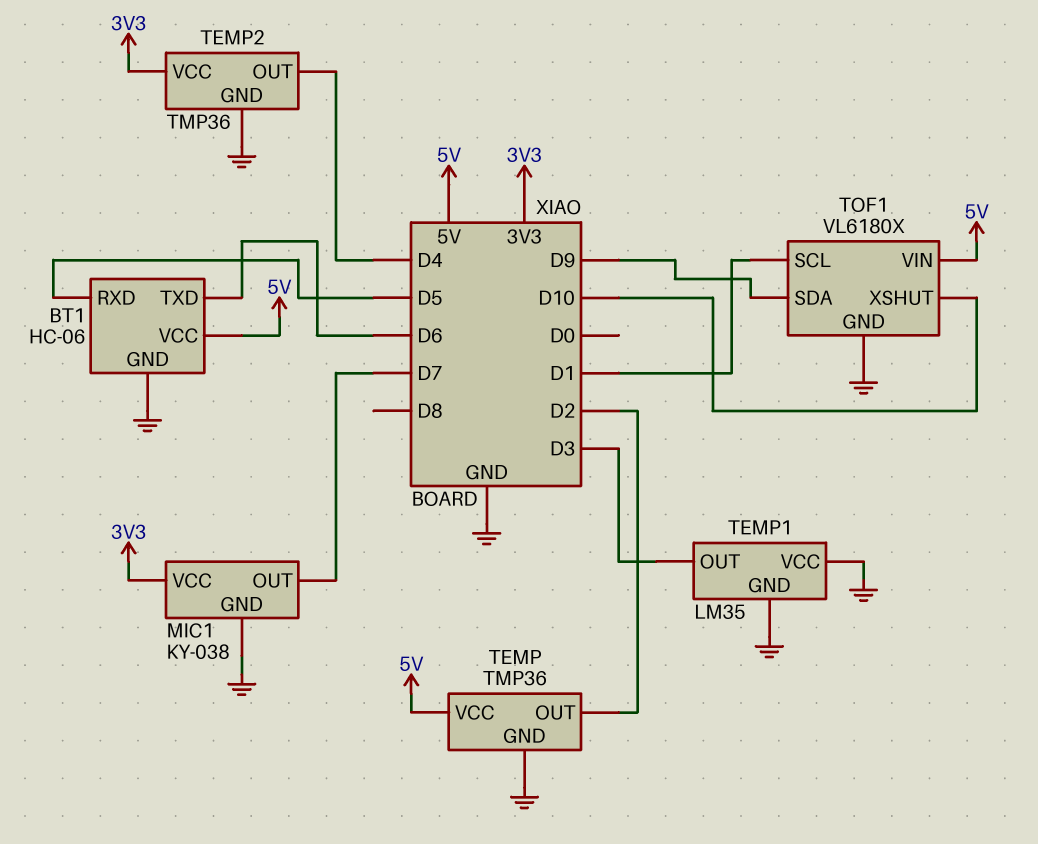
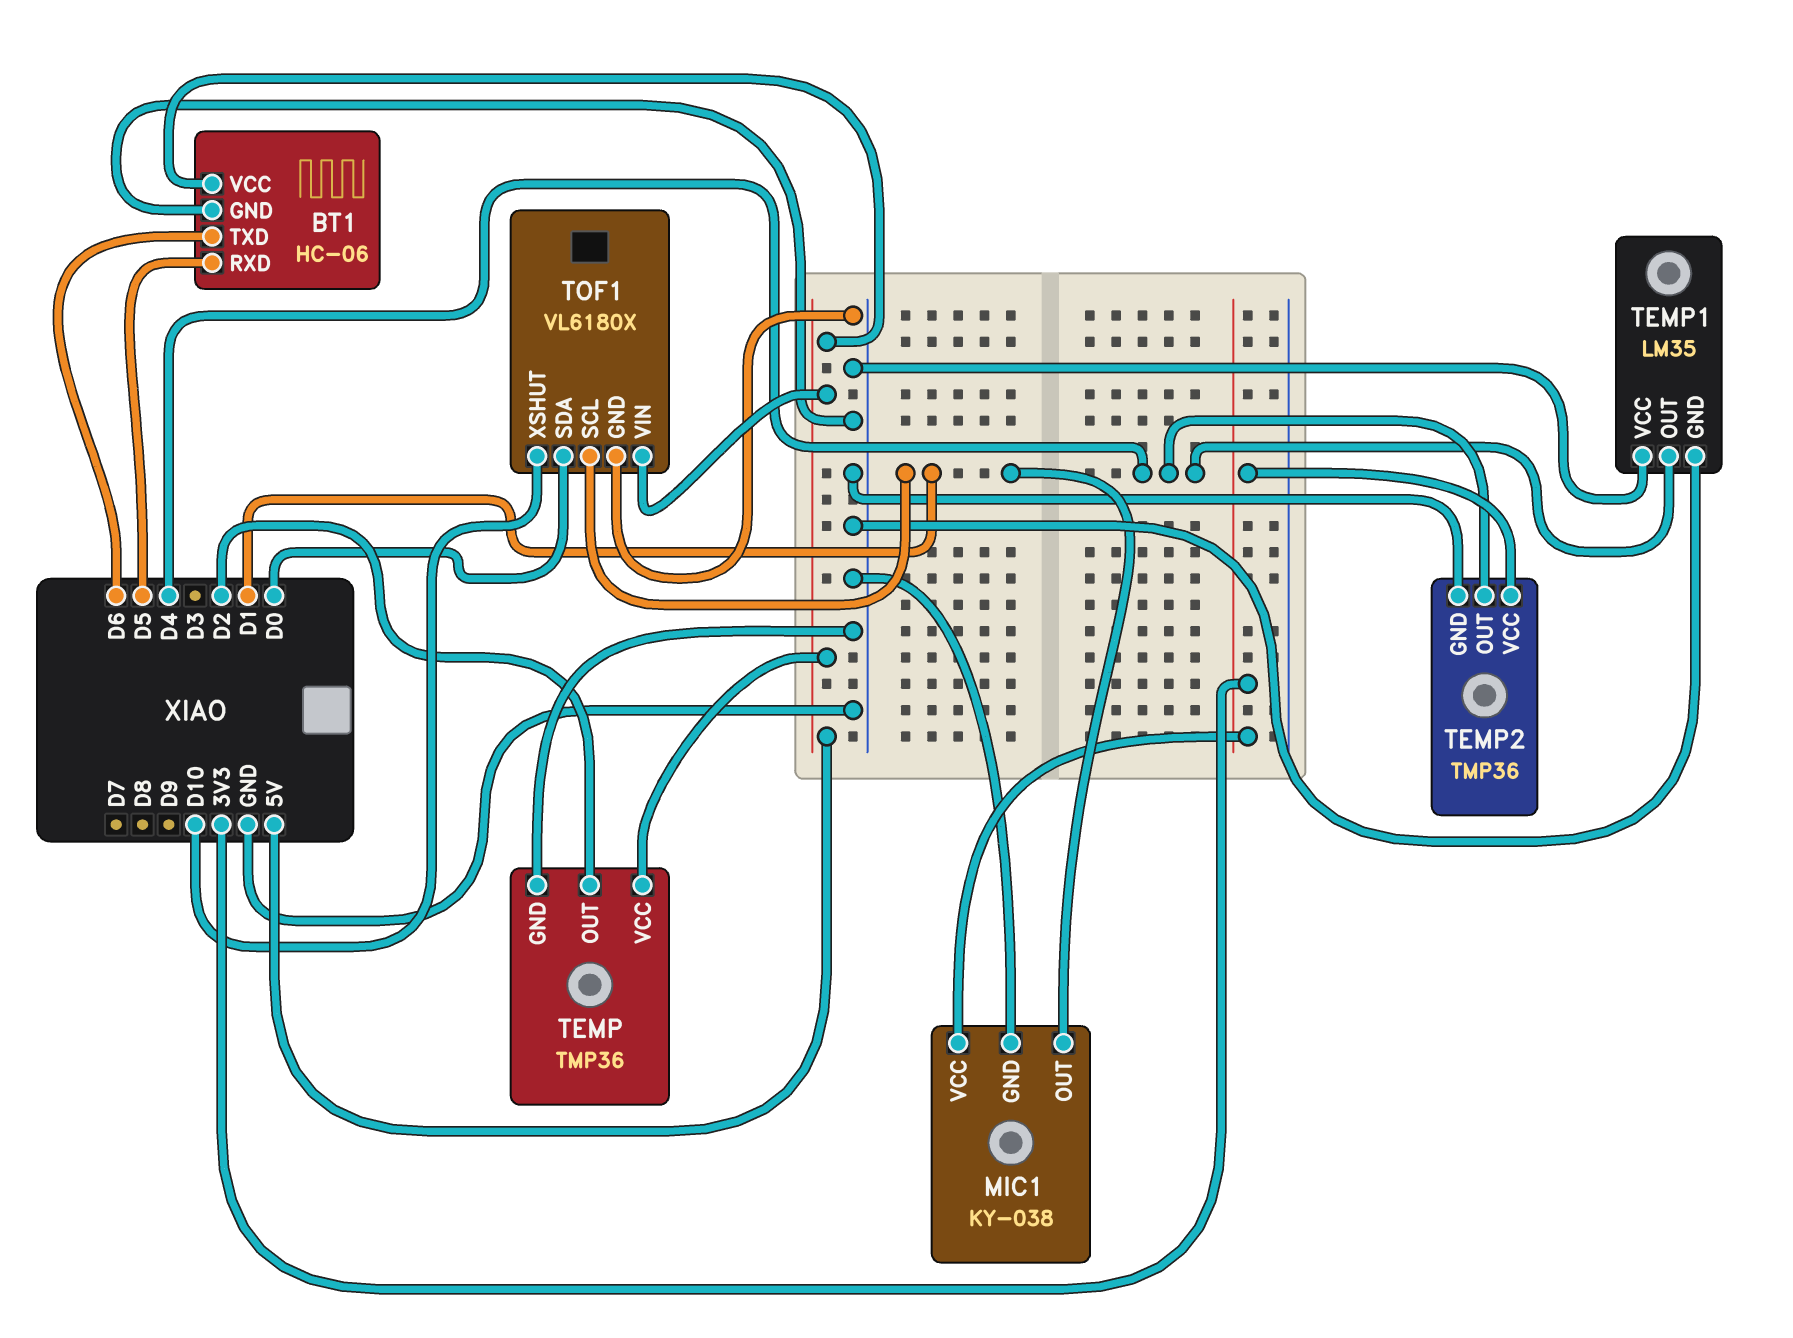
MIC1 pin OUT: D7 -> D1
TEMP1 pin OUT: D3 -> D4
TOF1 pin SDA: D9 -> D0

